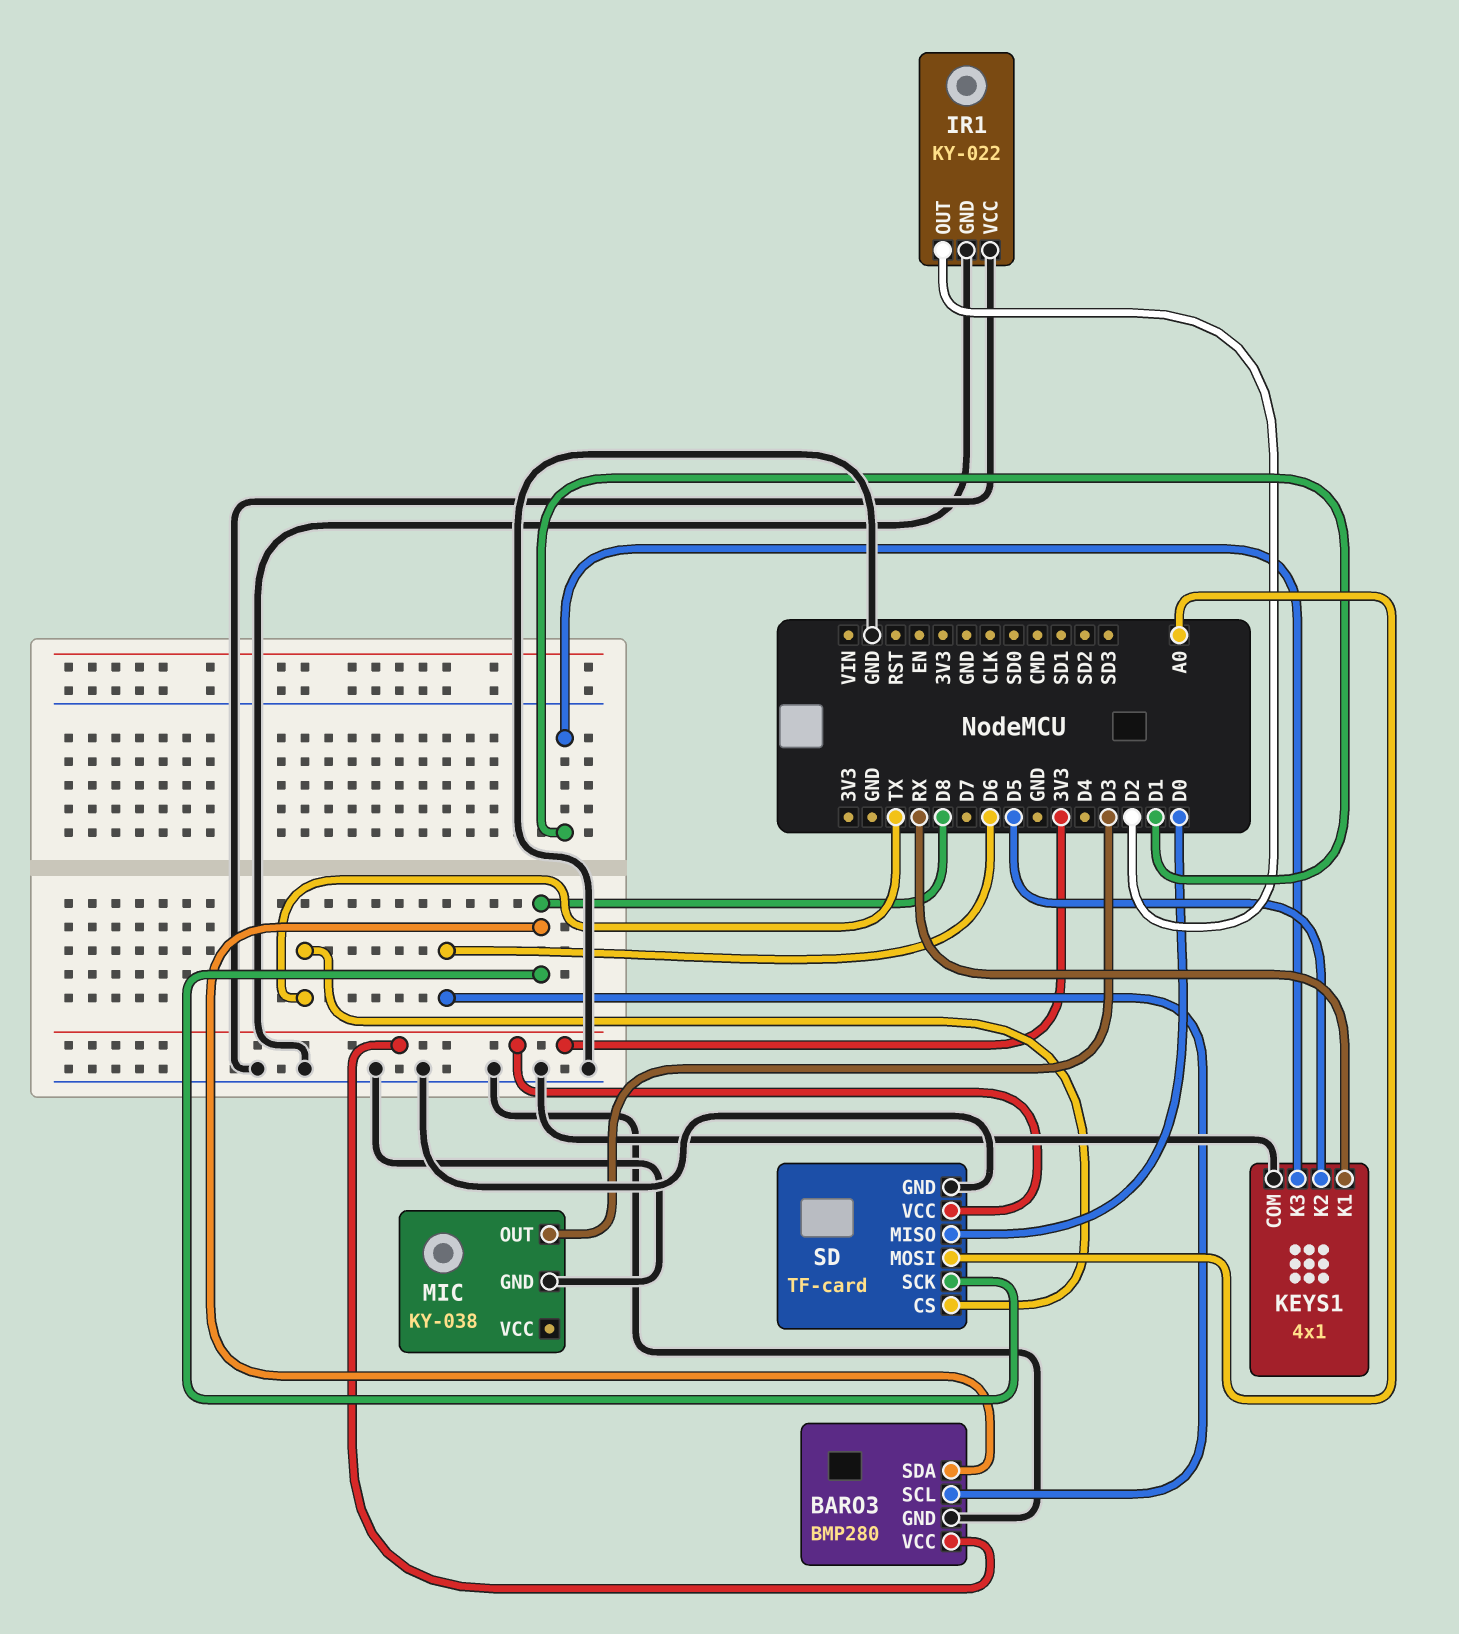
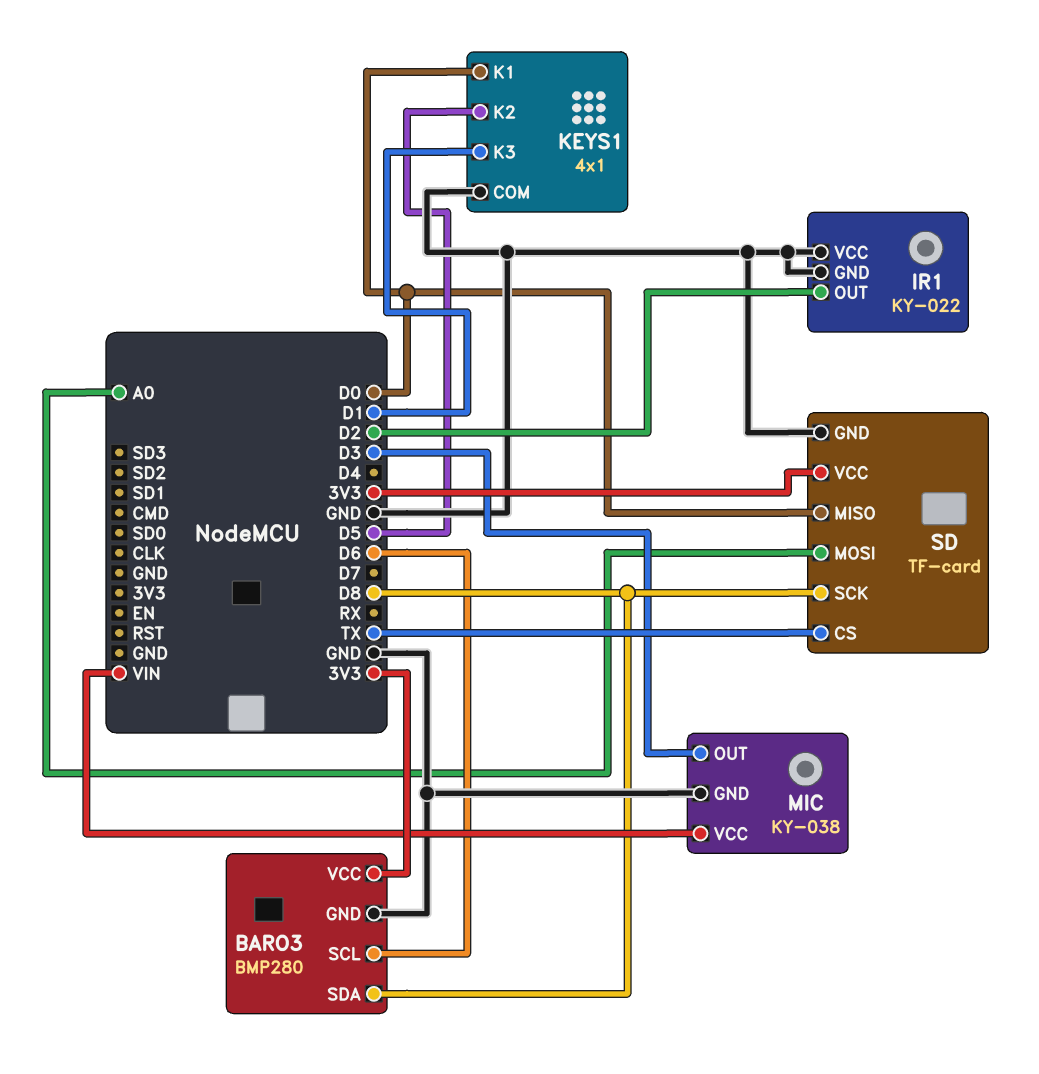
KEYS1 pin K1: RX -> D0
MIC pin VCC: none -> VIN

